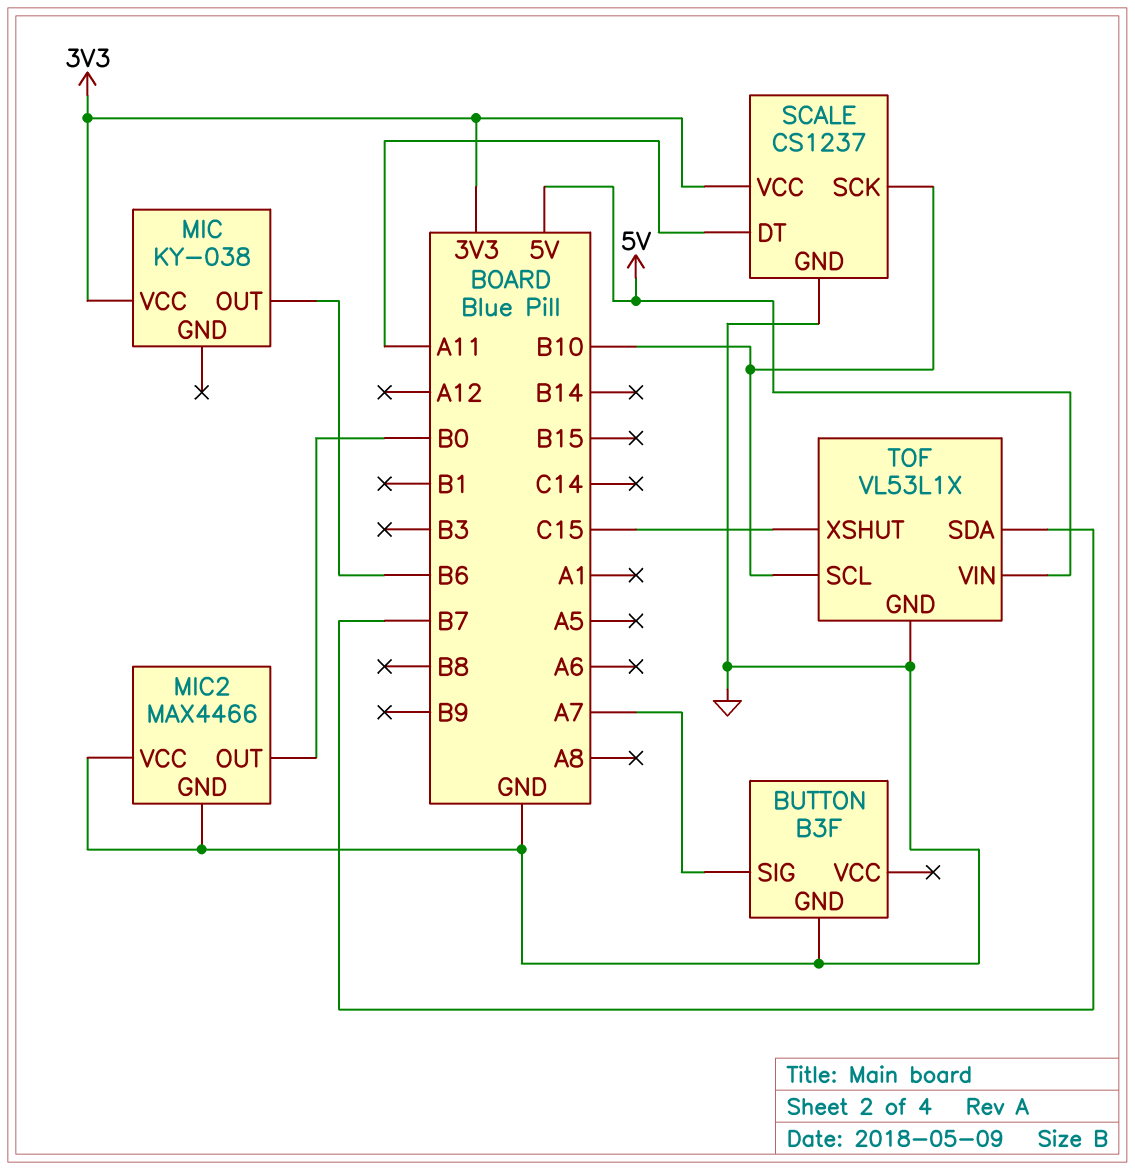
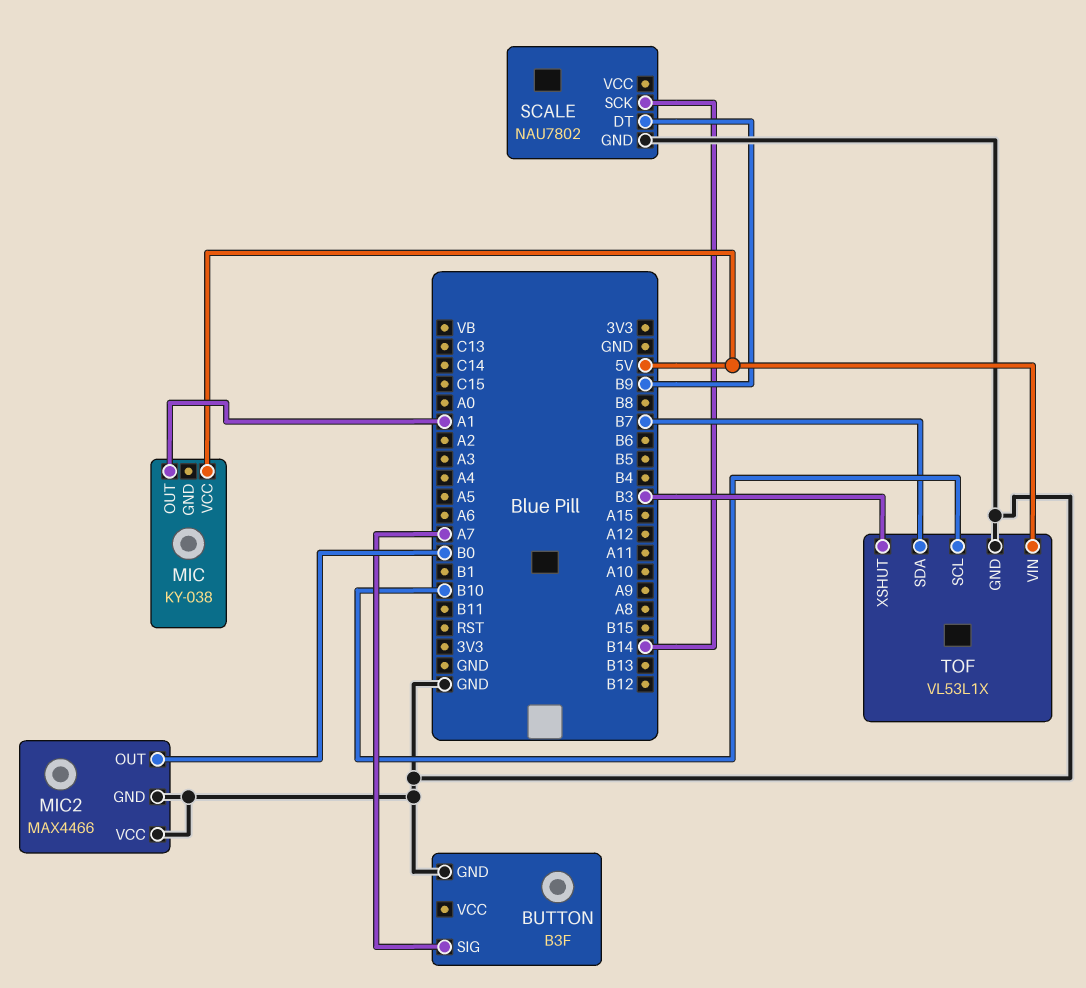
MIC pin OUT: B6 -> A1
MIC pin VCC: 3V3 -> 5V
SCALE: CS1237 -> NAU7802
SCALE pin DT: A11 -> B9
SCALE pin SCK: B10 -> B14
SCALE pin VCC: 3V3 -> none
TOF pin XSHUT: C15 -> B3

